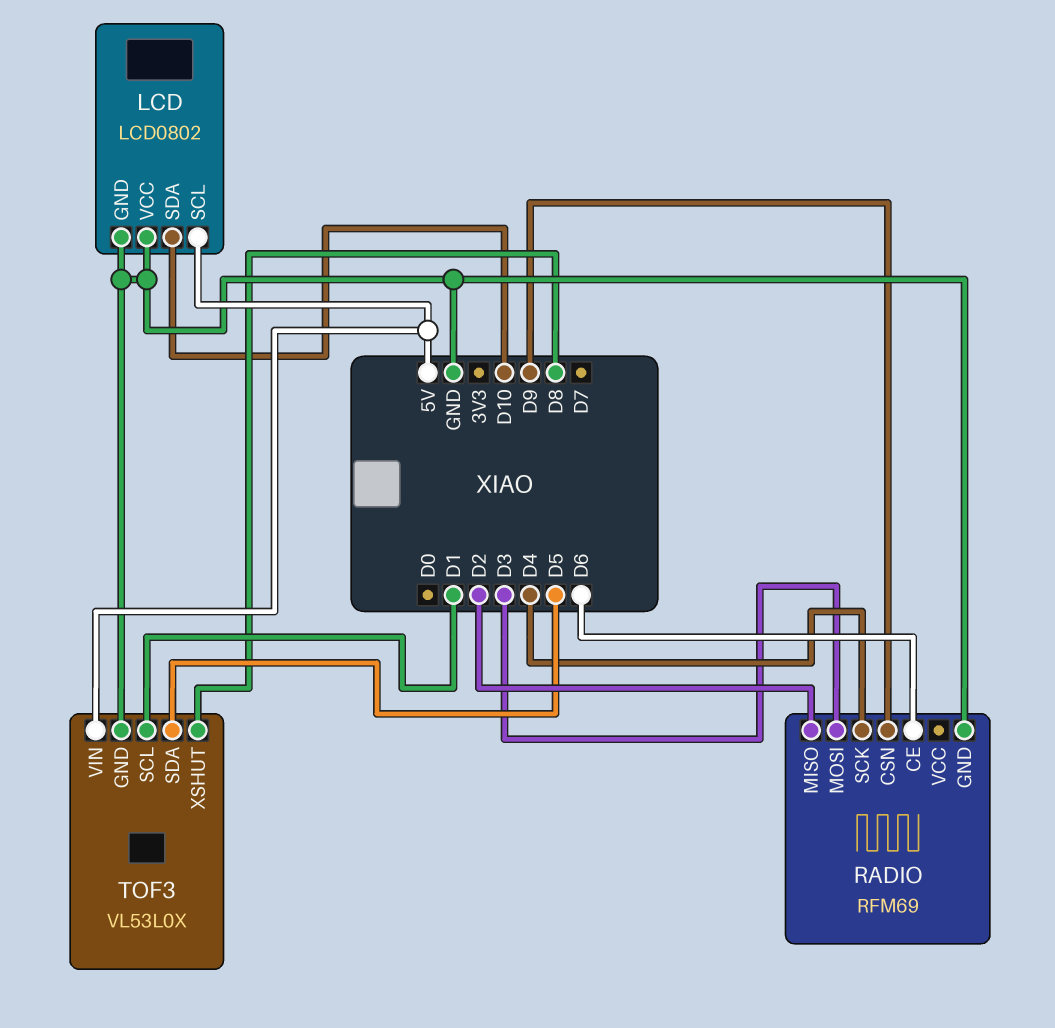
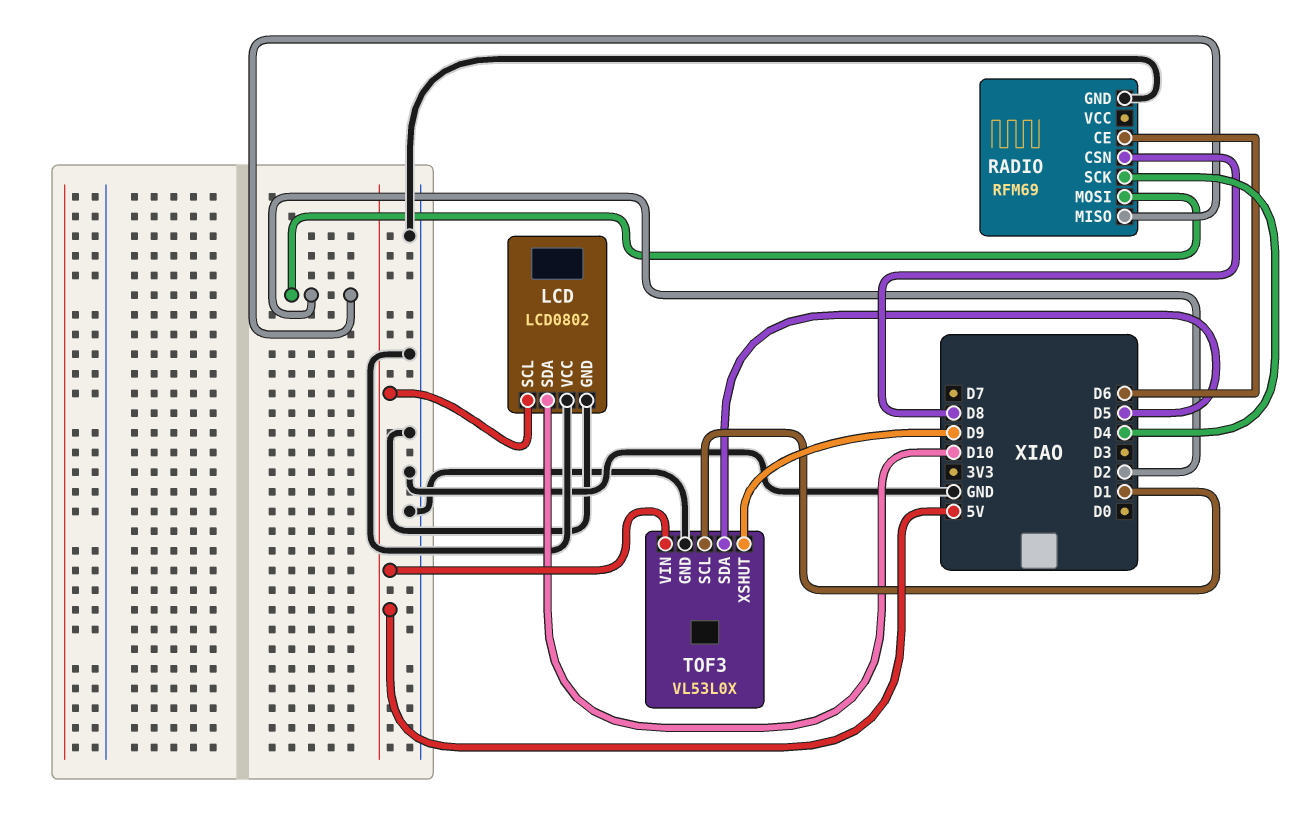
RADIO pin CSN: D9 -> D8
RADIO pin MOSI: D3 -> D2
TOF3 pin XSHUT: D8 -> D9

